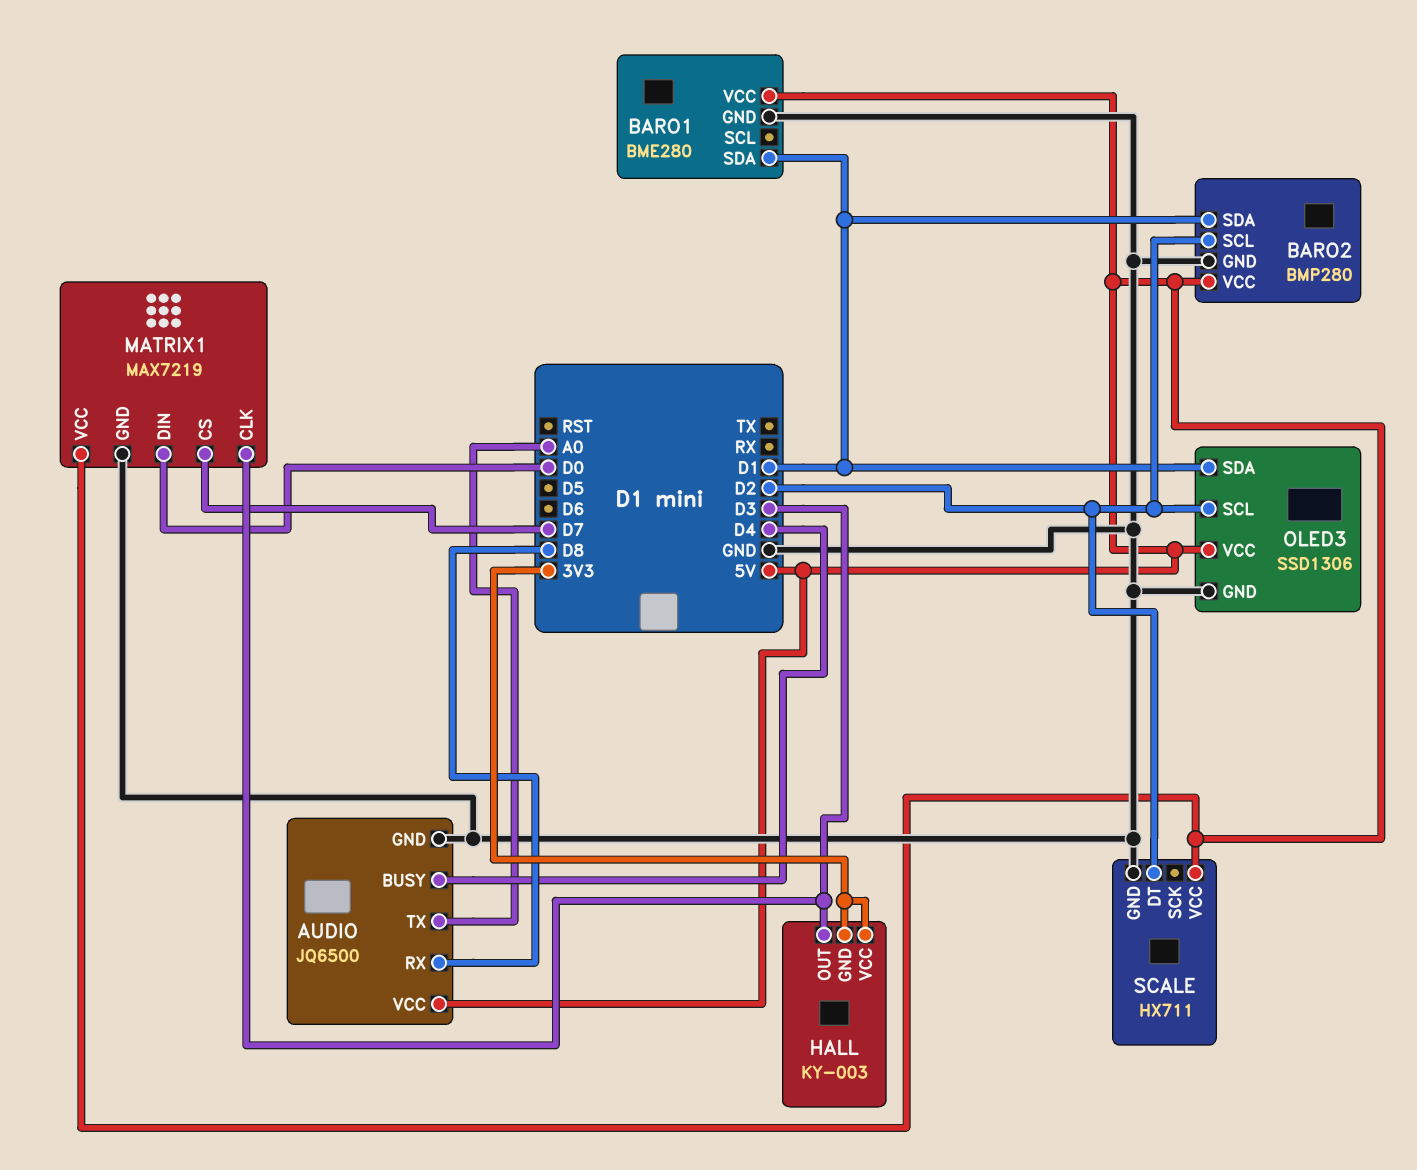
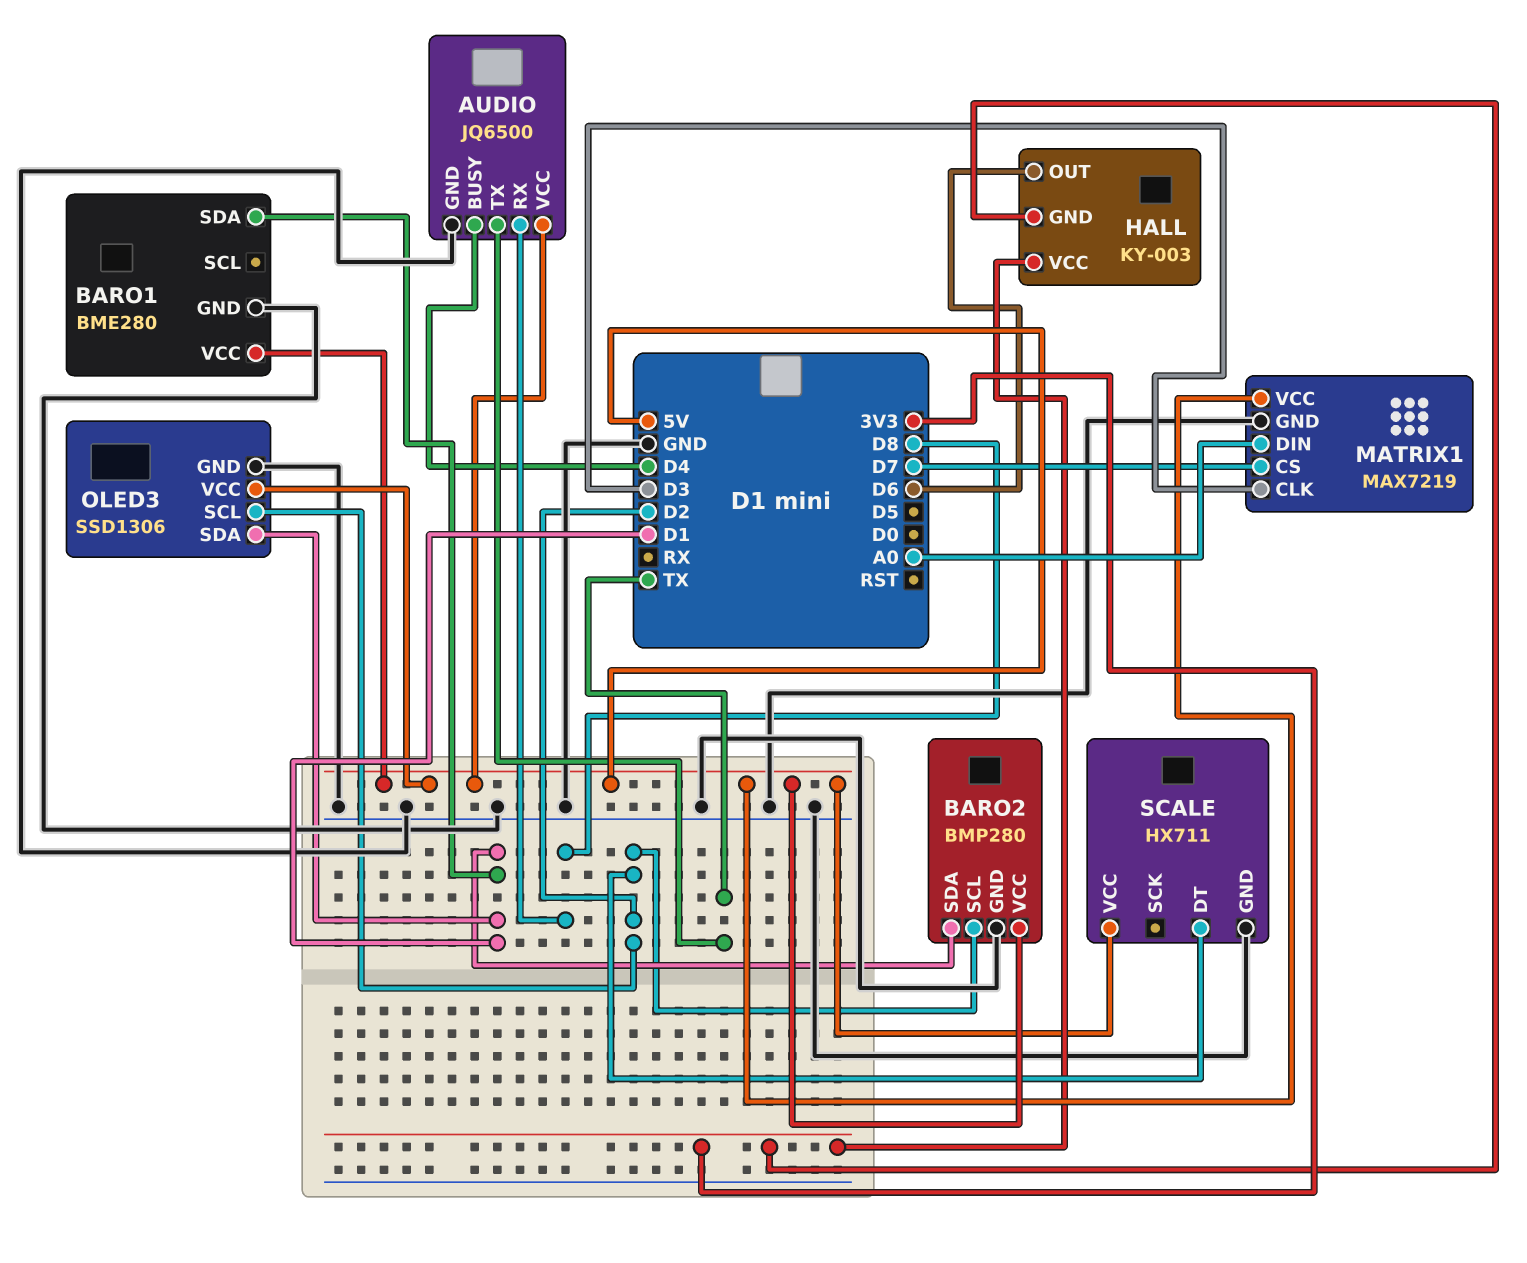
AUDIO pin TX: A0 -> TX
HALL pin OUT: D3 -> D6
MATRIX1 pin DIN: D0 -> A0

